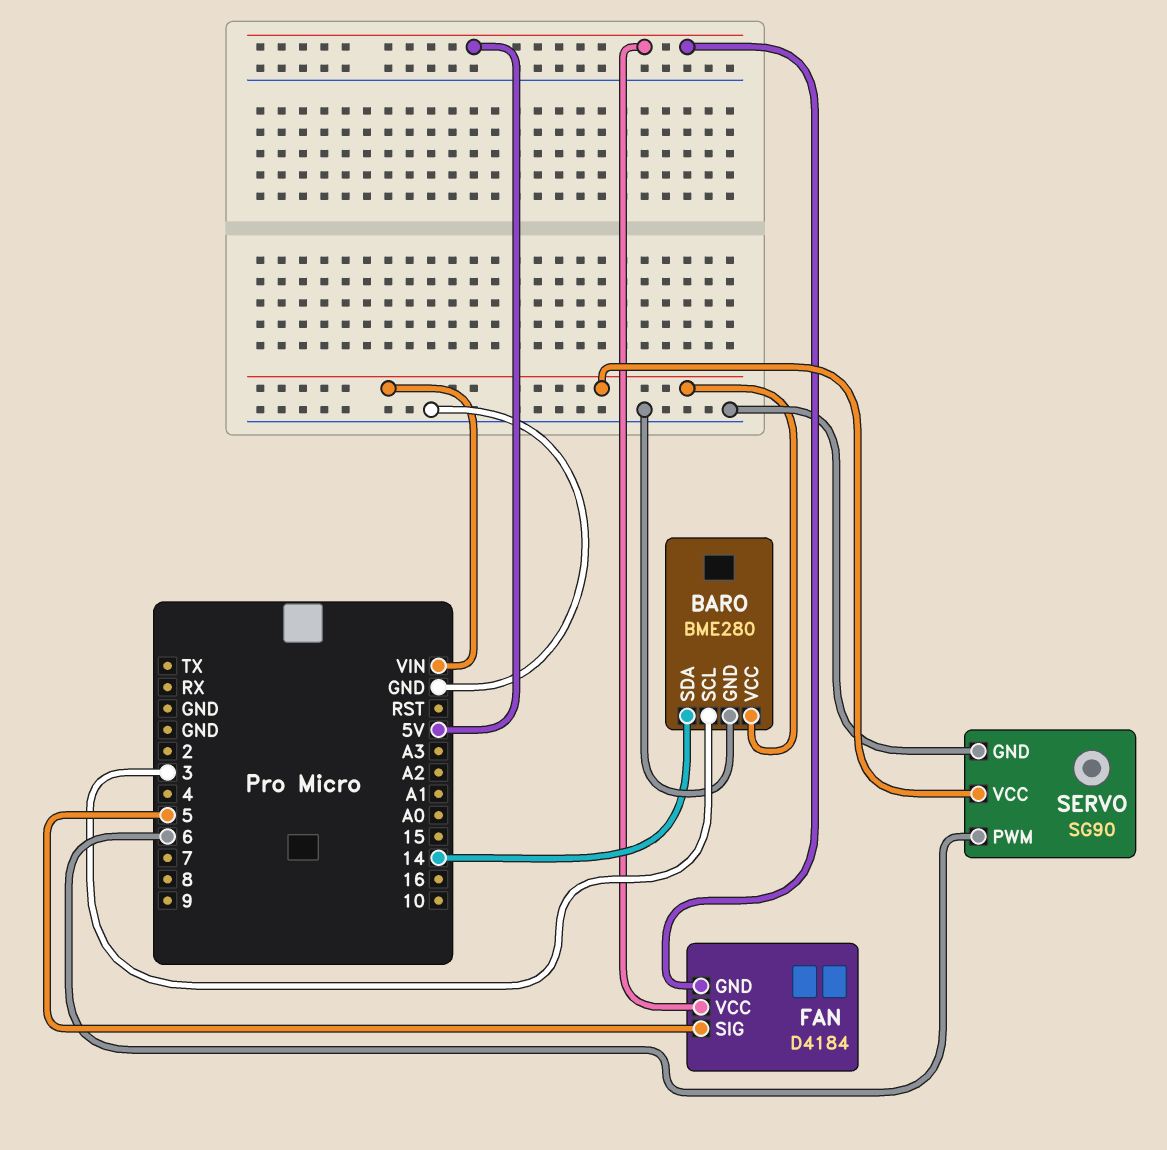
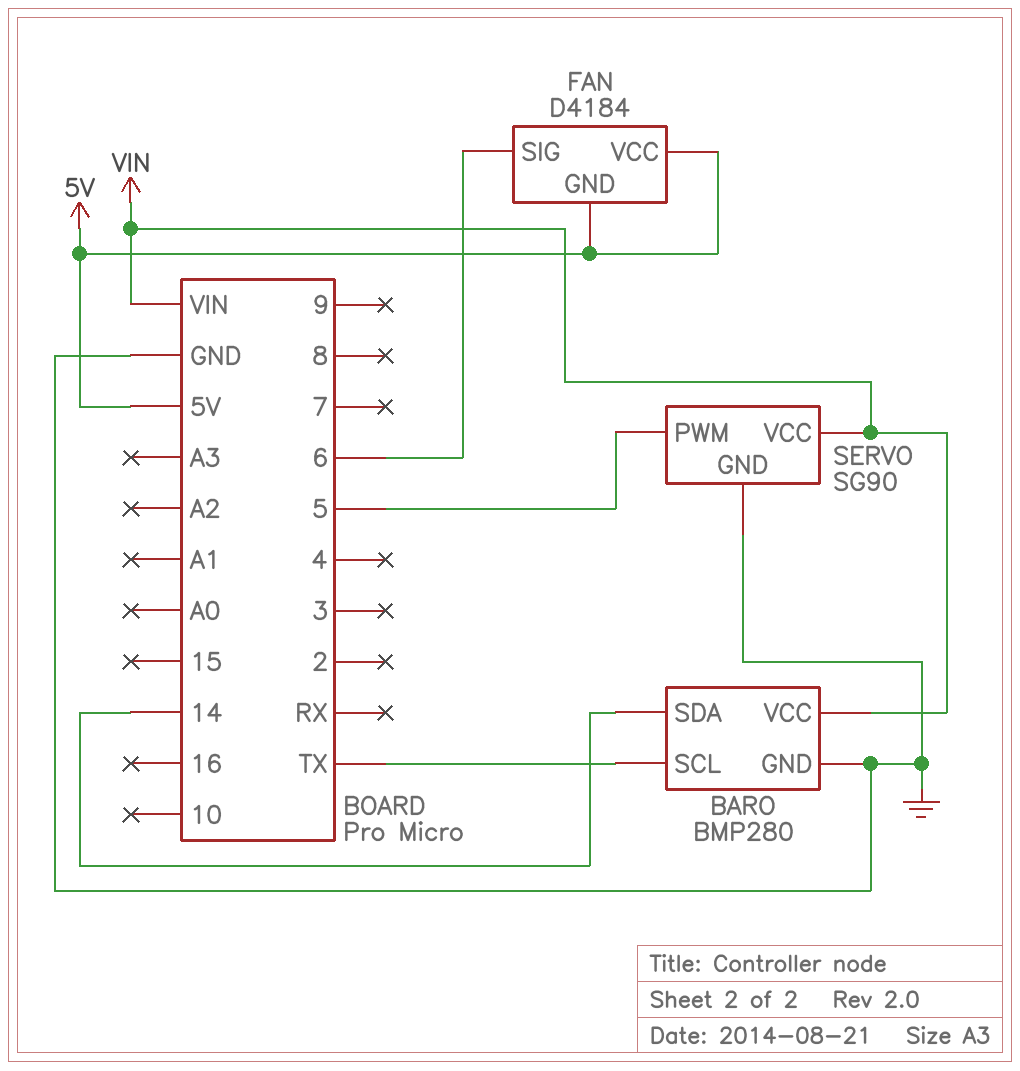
BARO: BME280 -> BMP280
BARO pin SCL: 3 -> TX
FAN pin SIG: 5 -> 6
SERVO pin PWM: 6 -> 5

